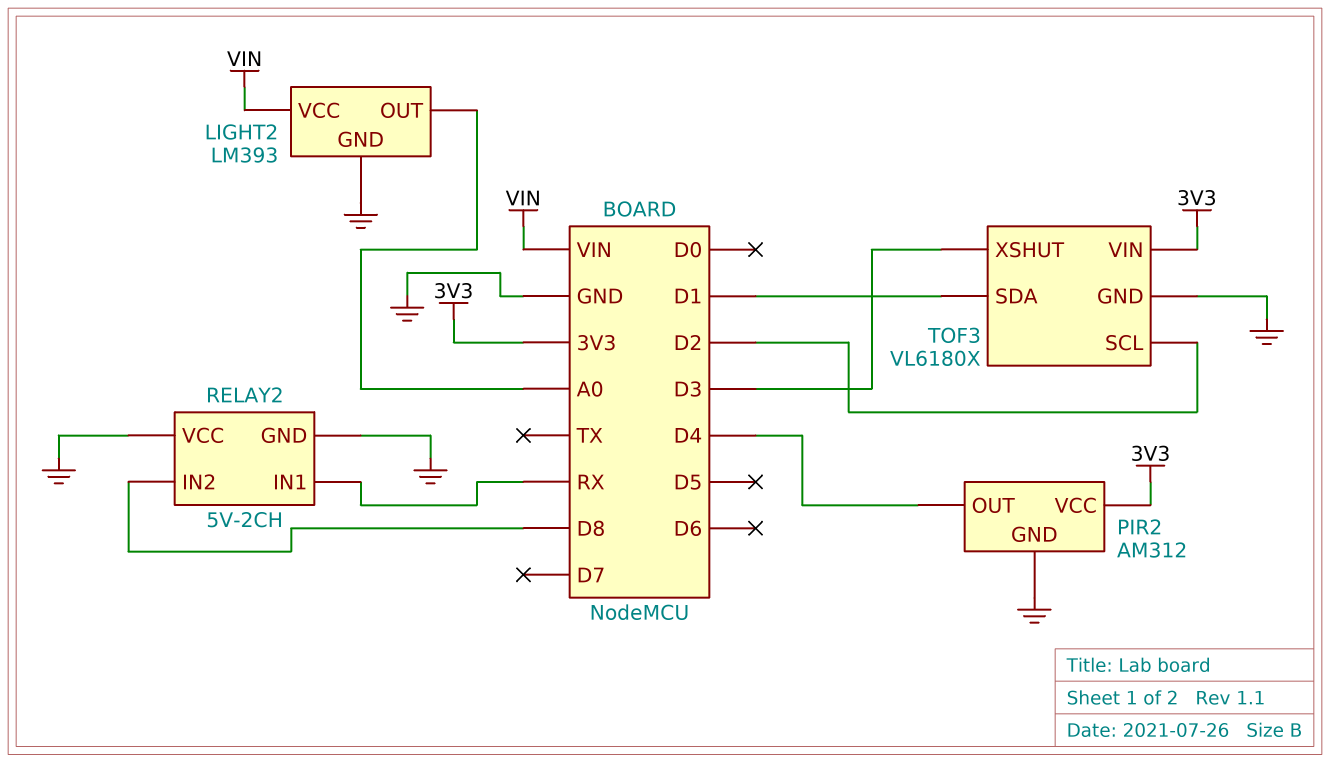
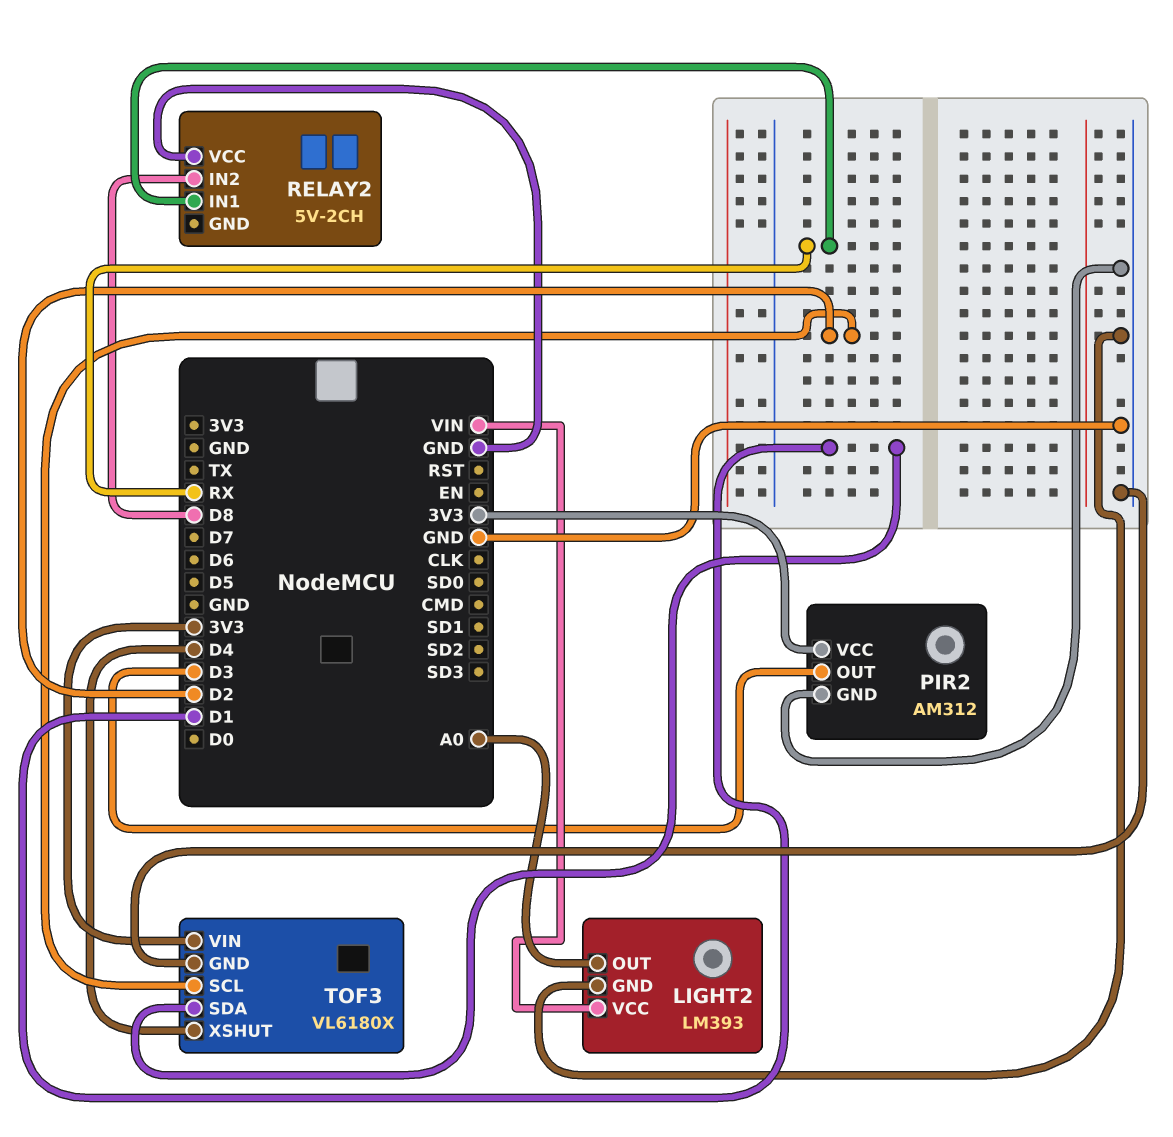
PIR2 pin OUT: D4 -> D3
RELAY2 pin GND: GND -> none
TOF3 pin XSHUT: D3 -> D4

